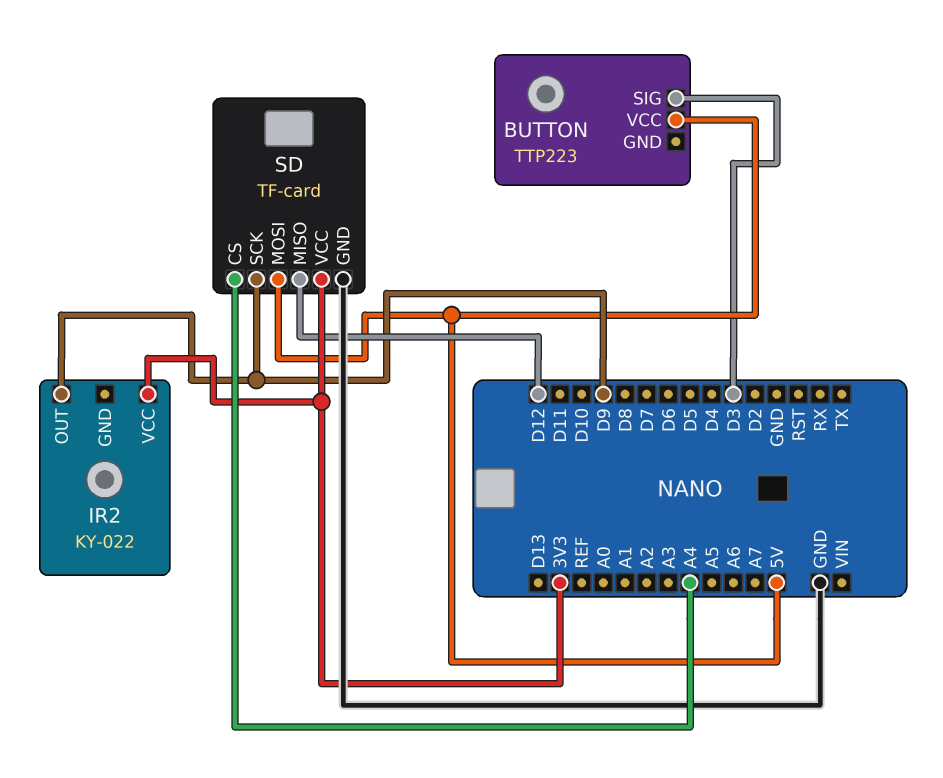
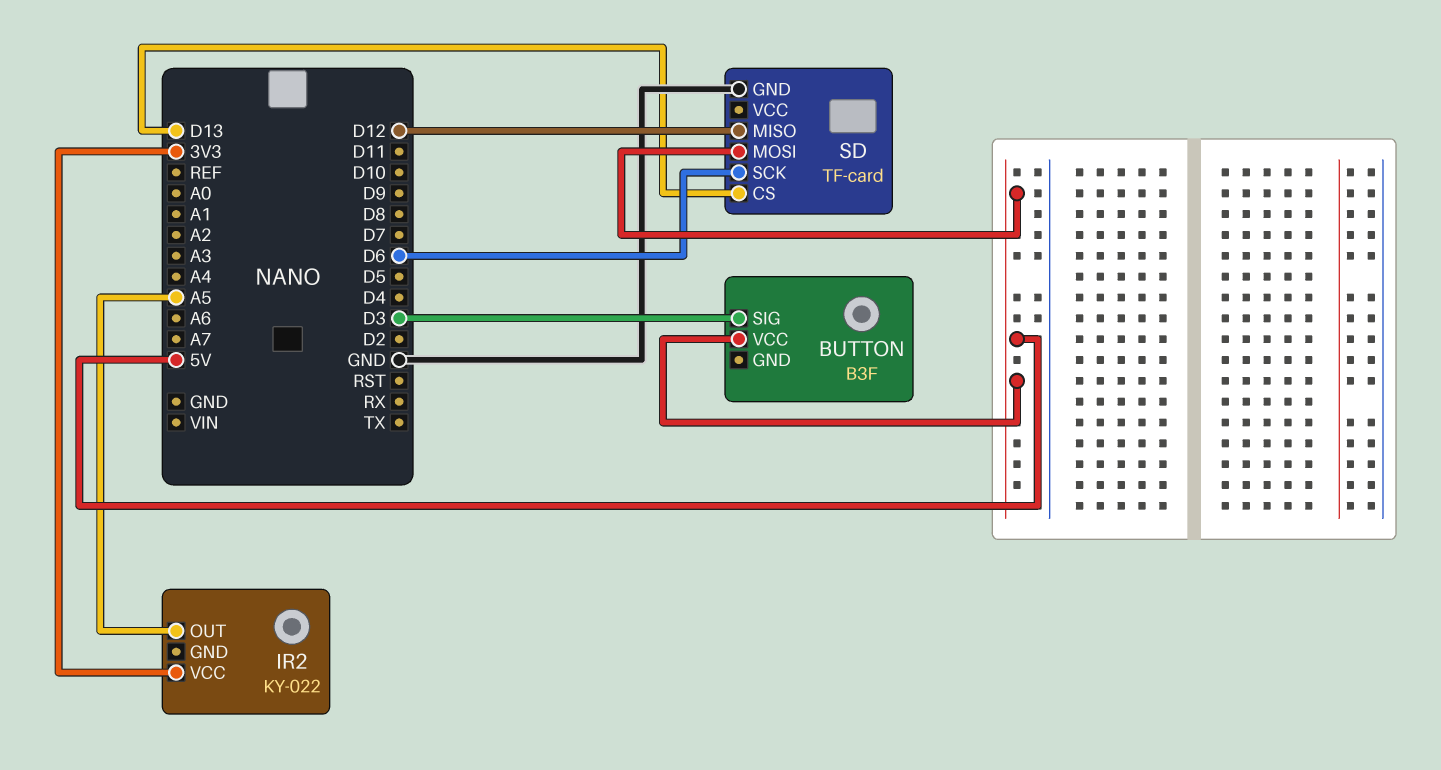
BUTTON: TTP223 -> B3F
IR2 pin OUT: D9 -> A5
SD pin CS: A4 -> D13
SD pin SCK: D9 -> D6
SD pin VCC: 3V3 -> none

